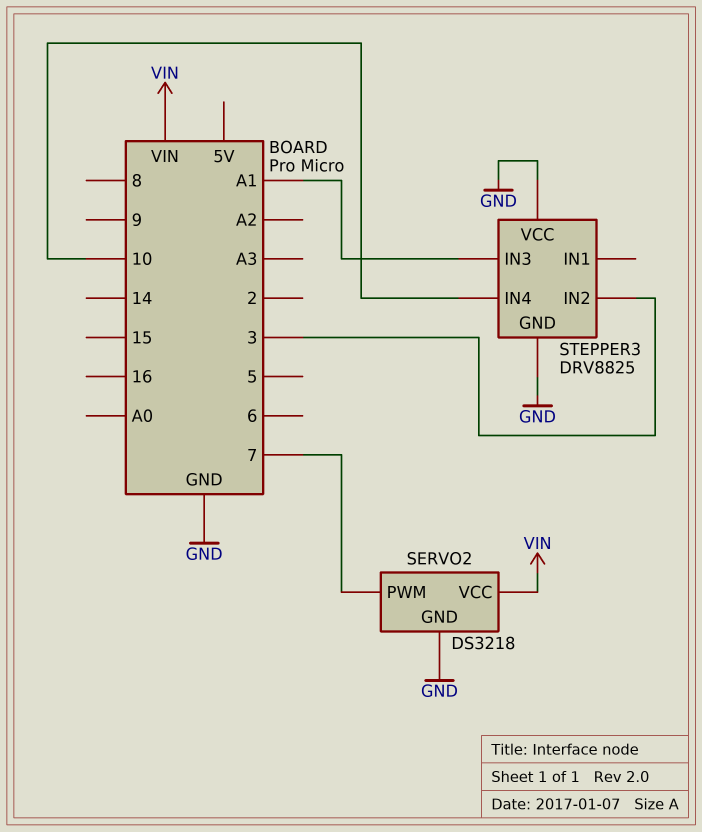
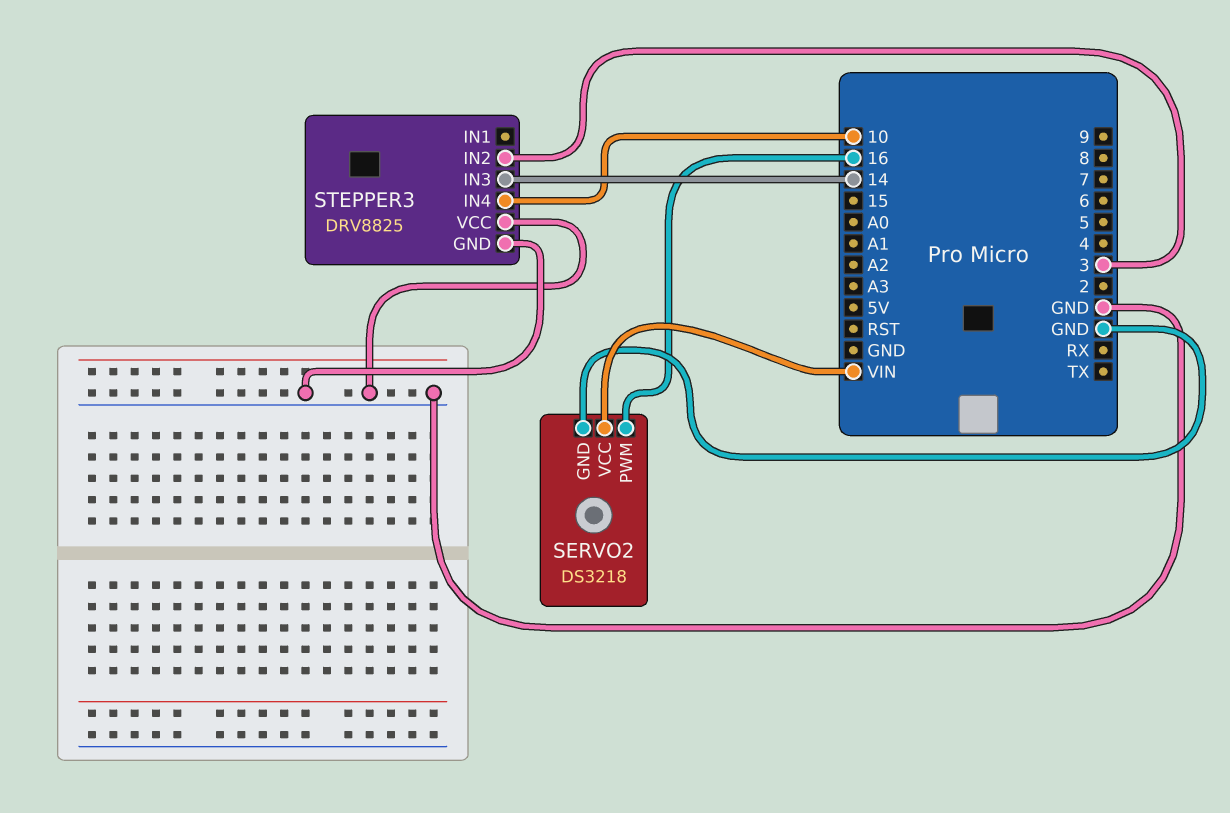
SERVO2 pin PWM: 7 -> 16
STEPPER3 pin IN3: A1 -> 14

